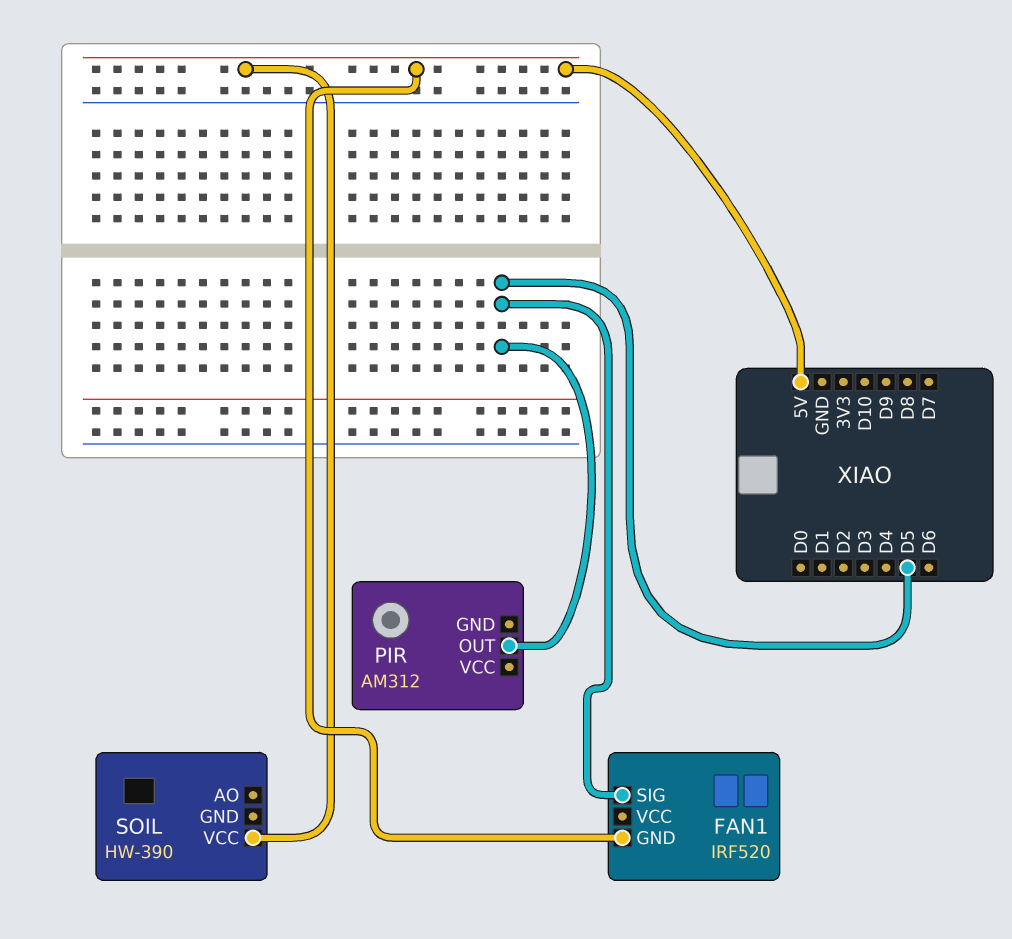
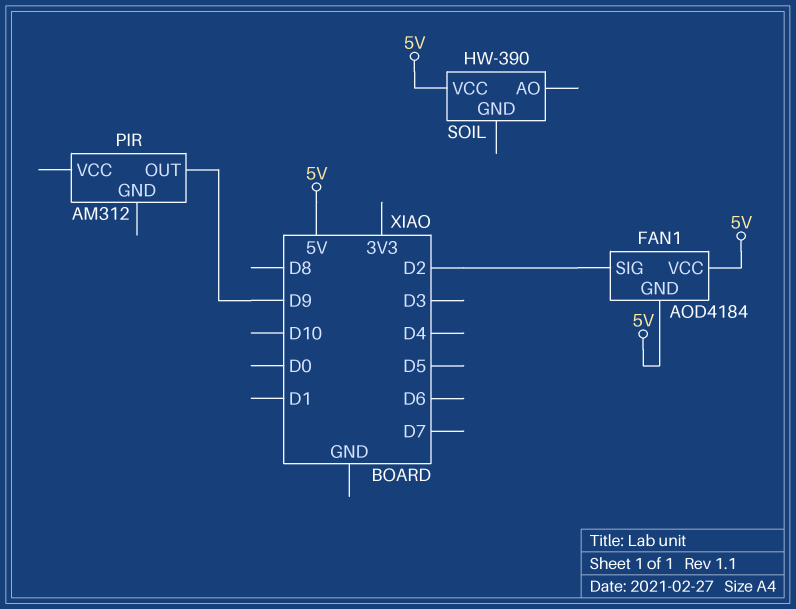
FAN1: IRF520 -> AOD4184
FAN1 pin SIG: D5 -> D2
FAN1 pin VCC: none -> 5V
PIR pin OUT: D5 -> D9

